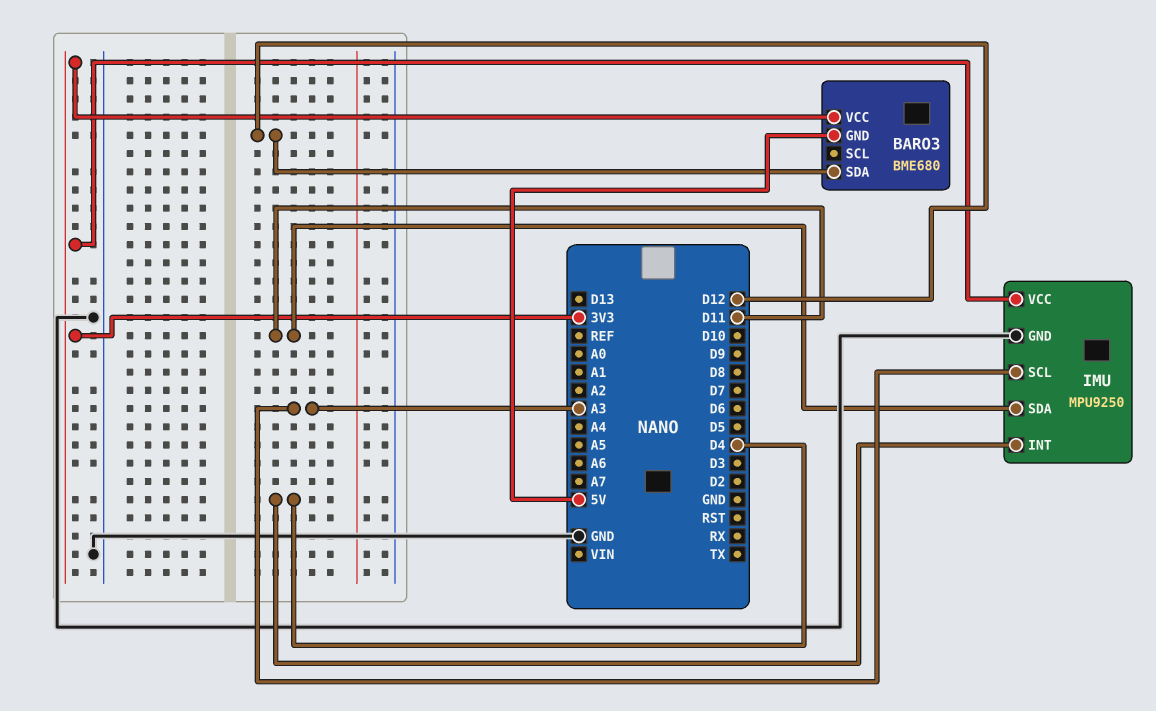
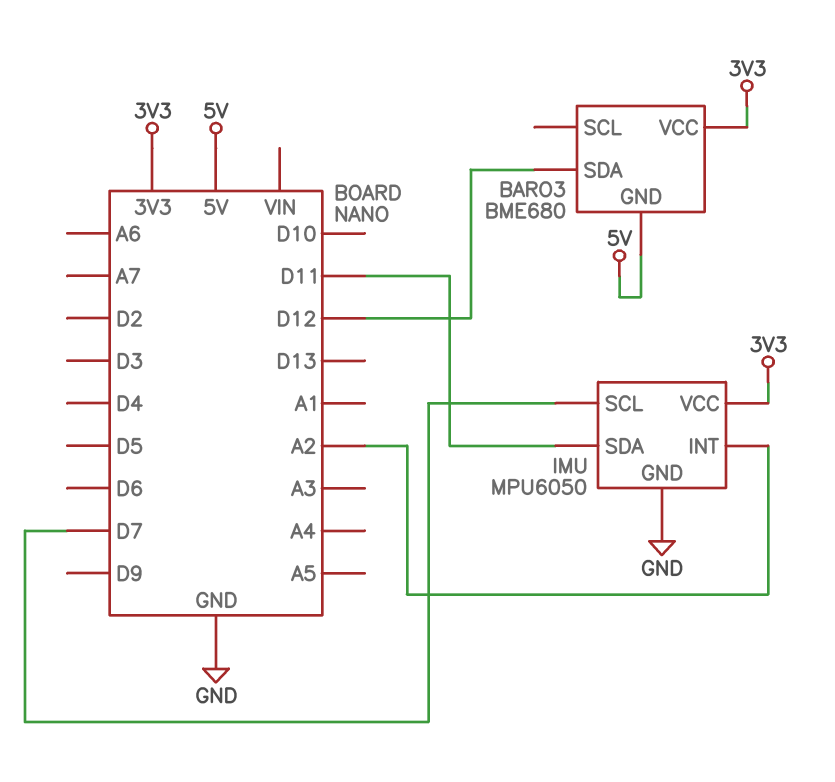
IMU: MPU9250 -> MPU6050
IMU pin INT: D4 -> A2
IMU pin SCL: A3 -> D7

